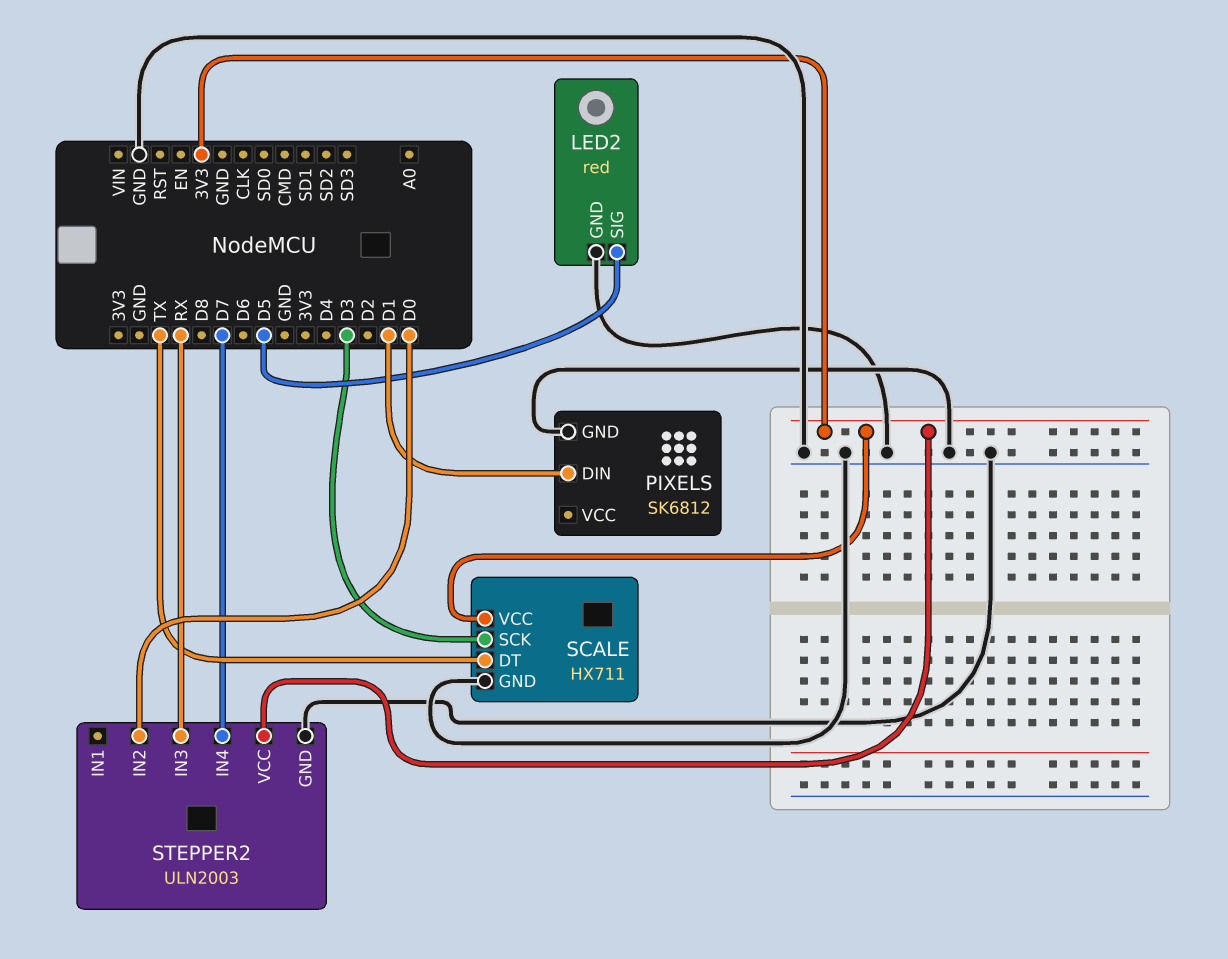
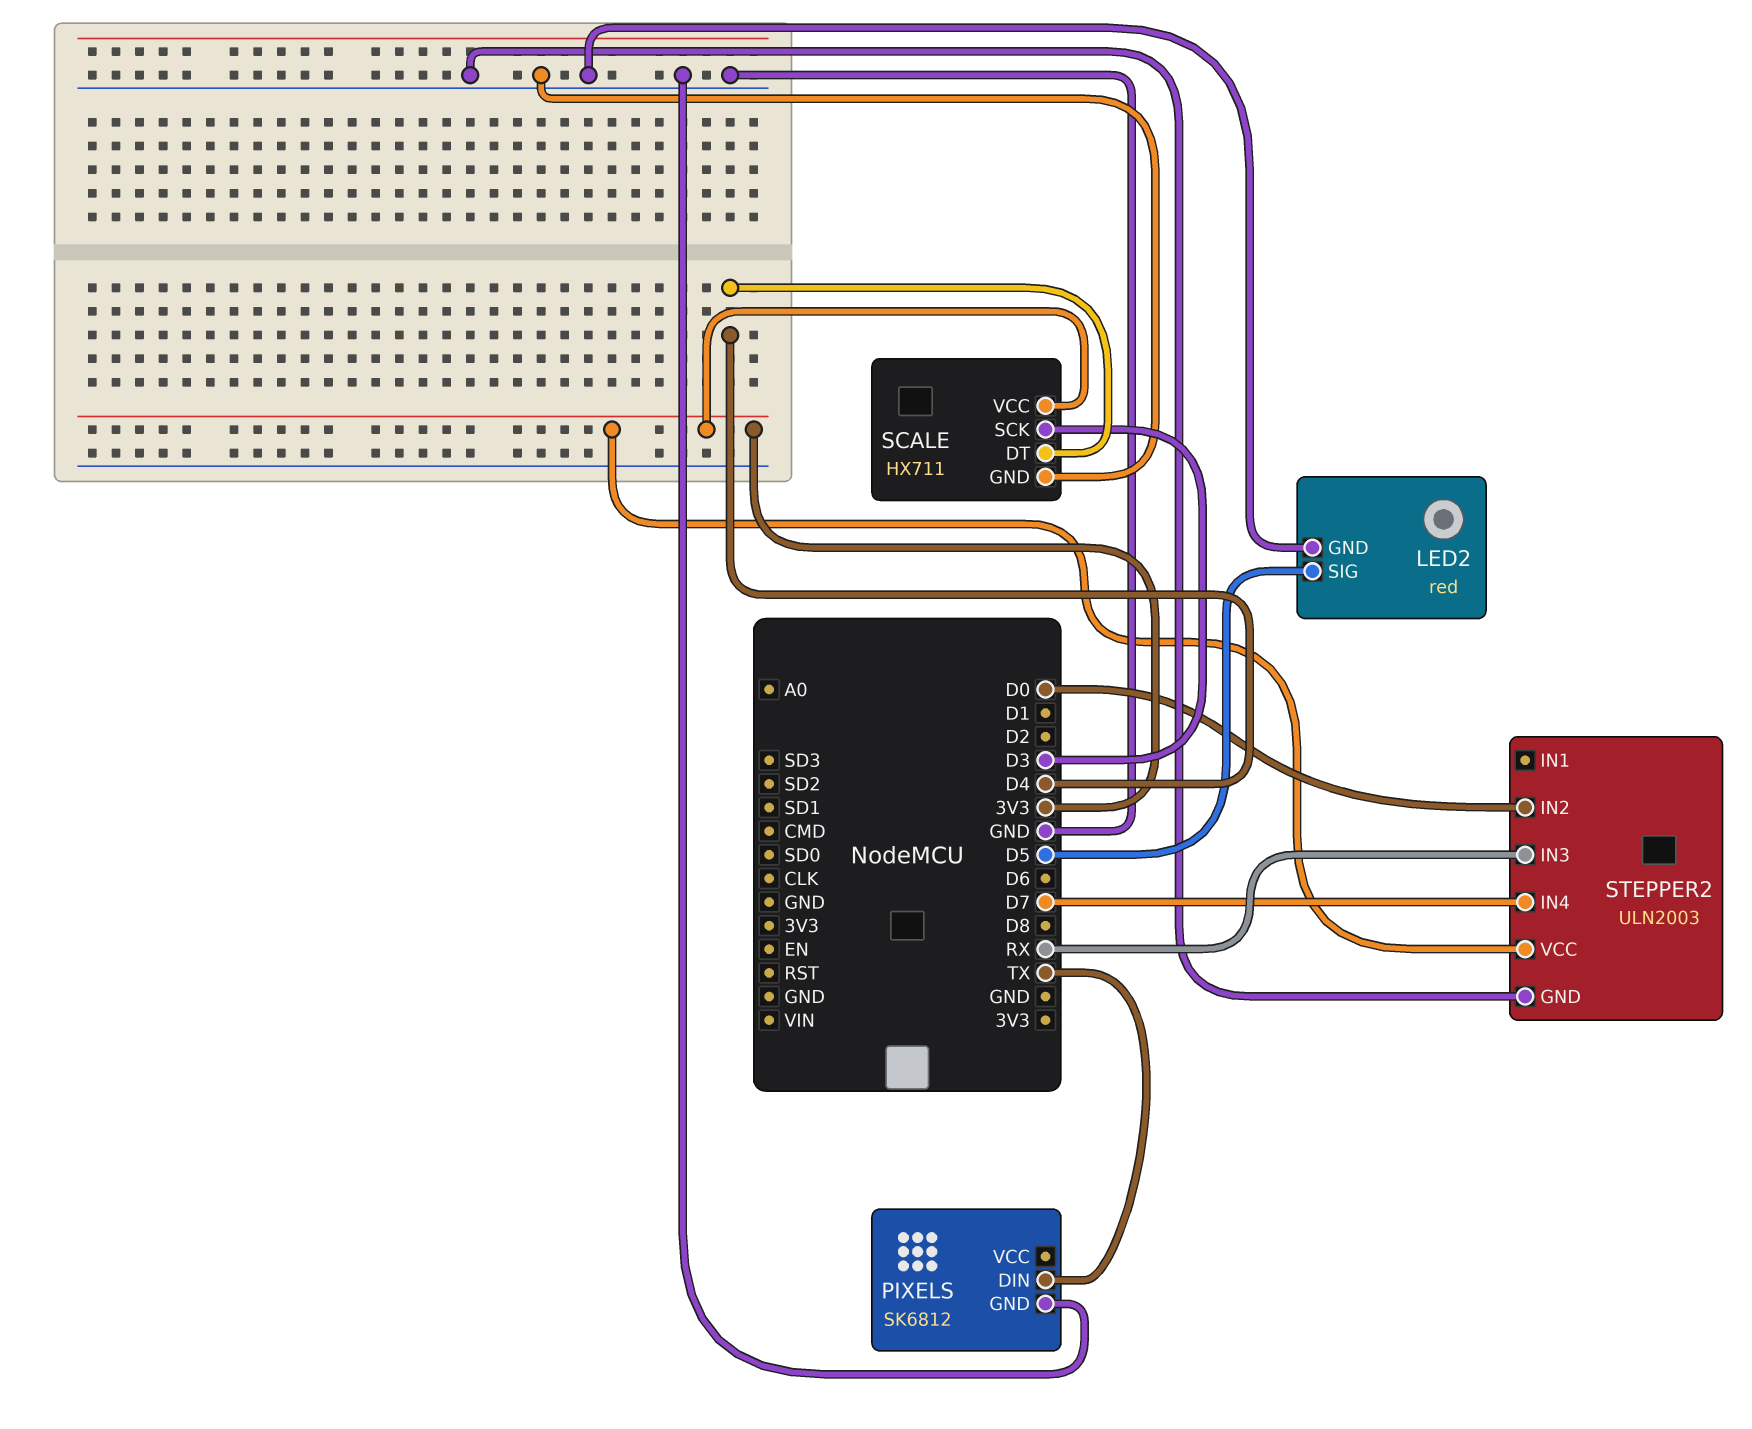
PIXELS pin DIN: D1 -> TX
SCALE pin DT: TX -> D4

